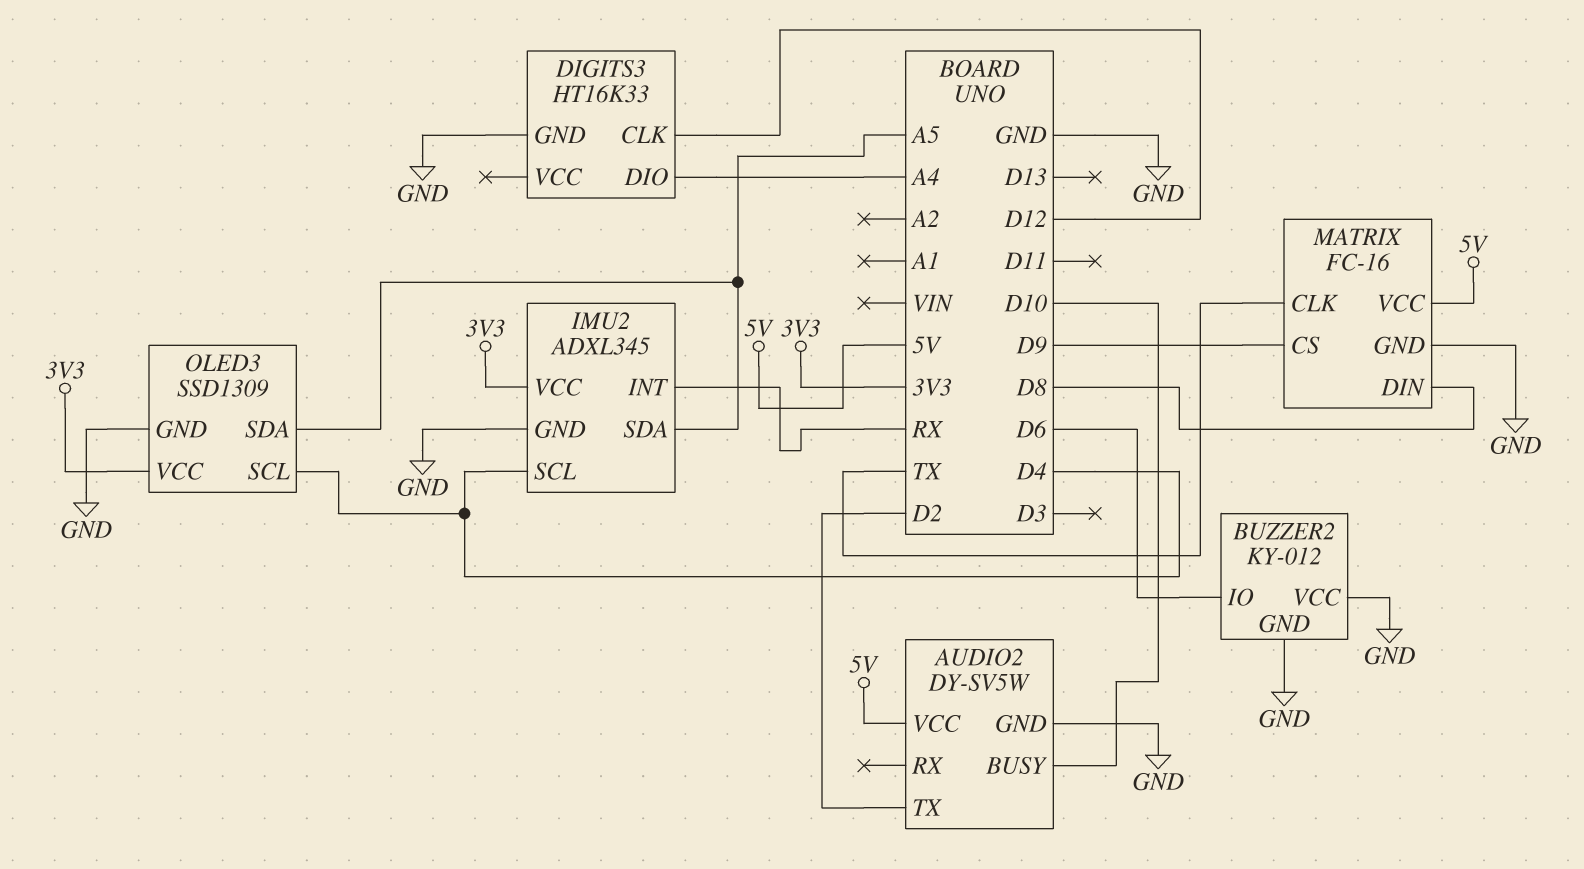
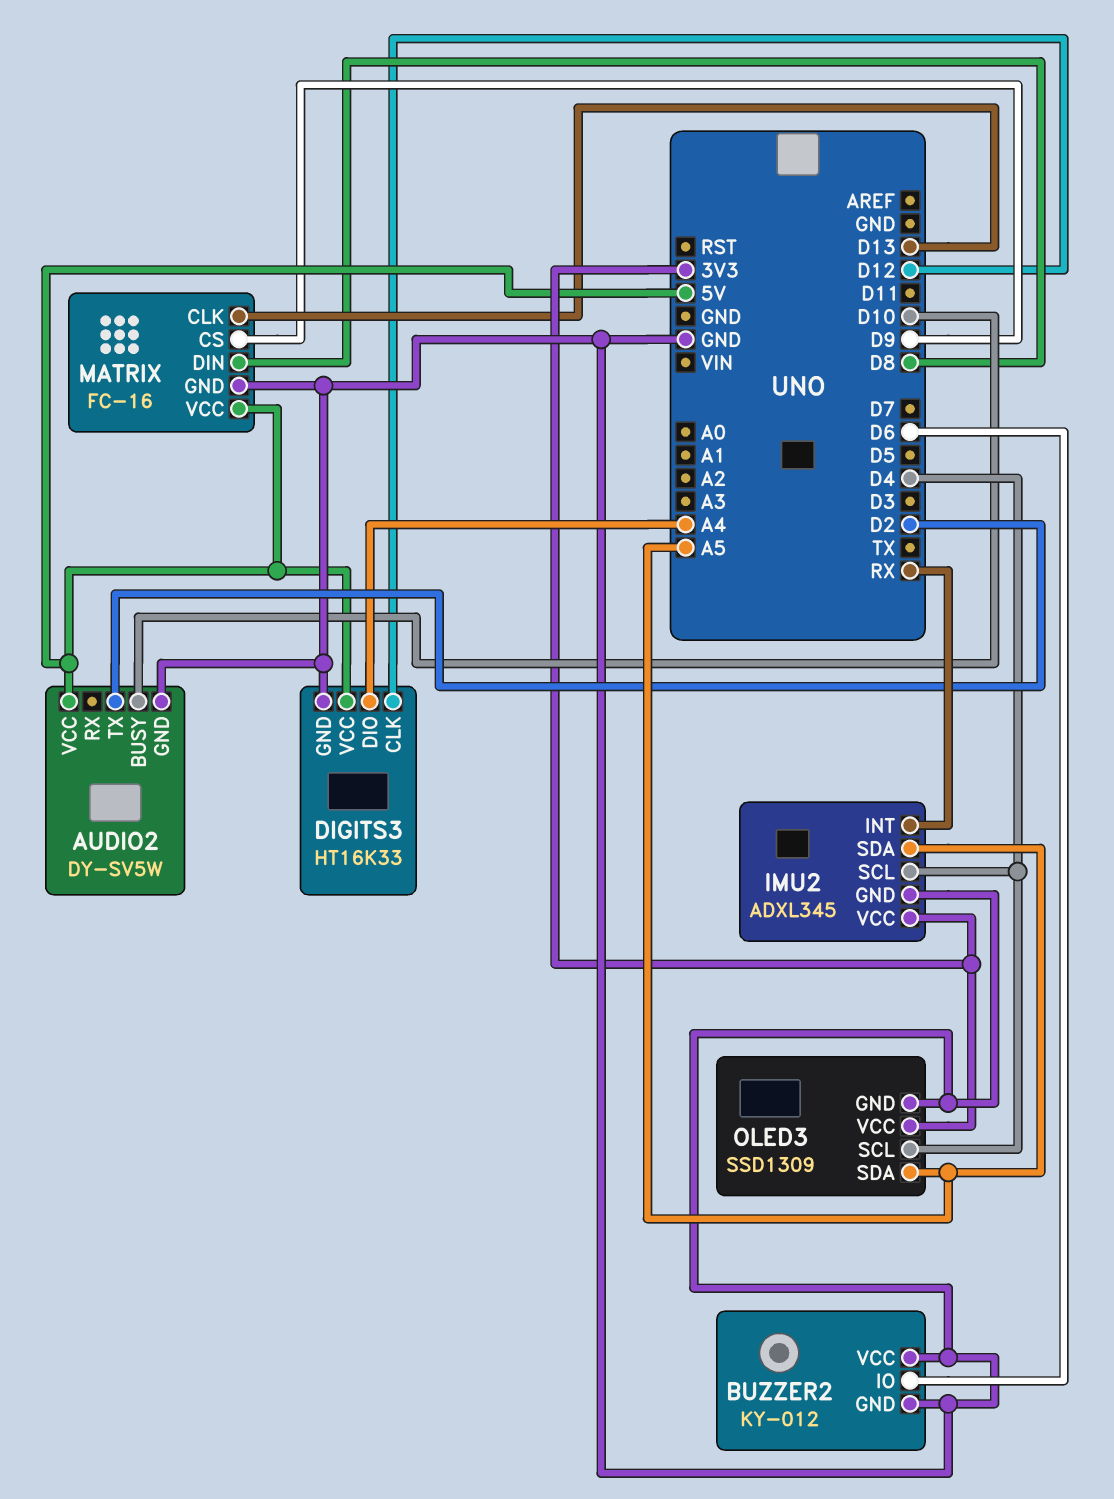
DIGITS3 pin VCC: none -> 5V
MATRIX pin CLK: TX -> D13

